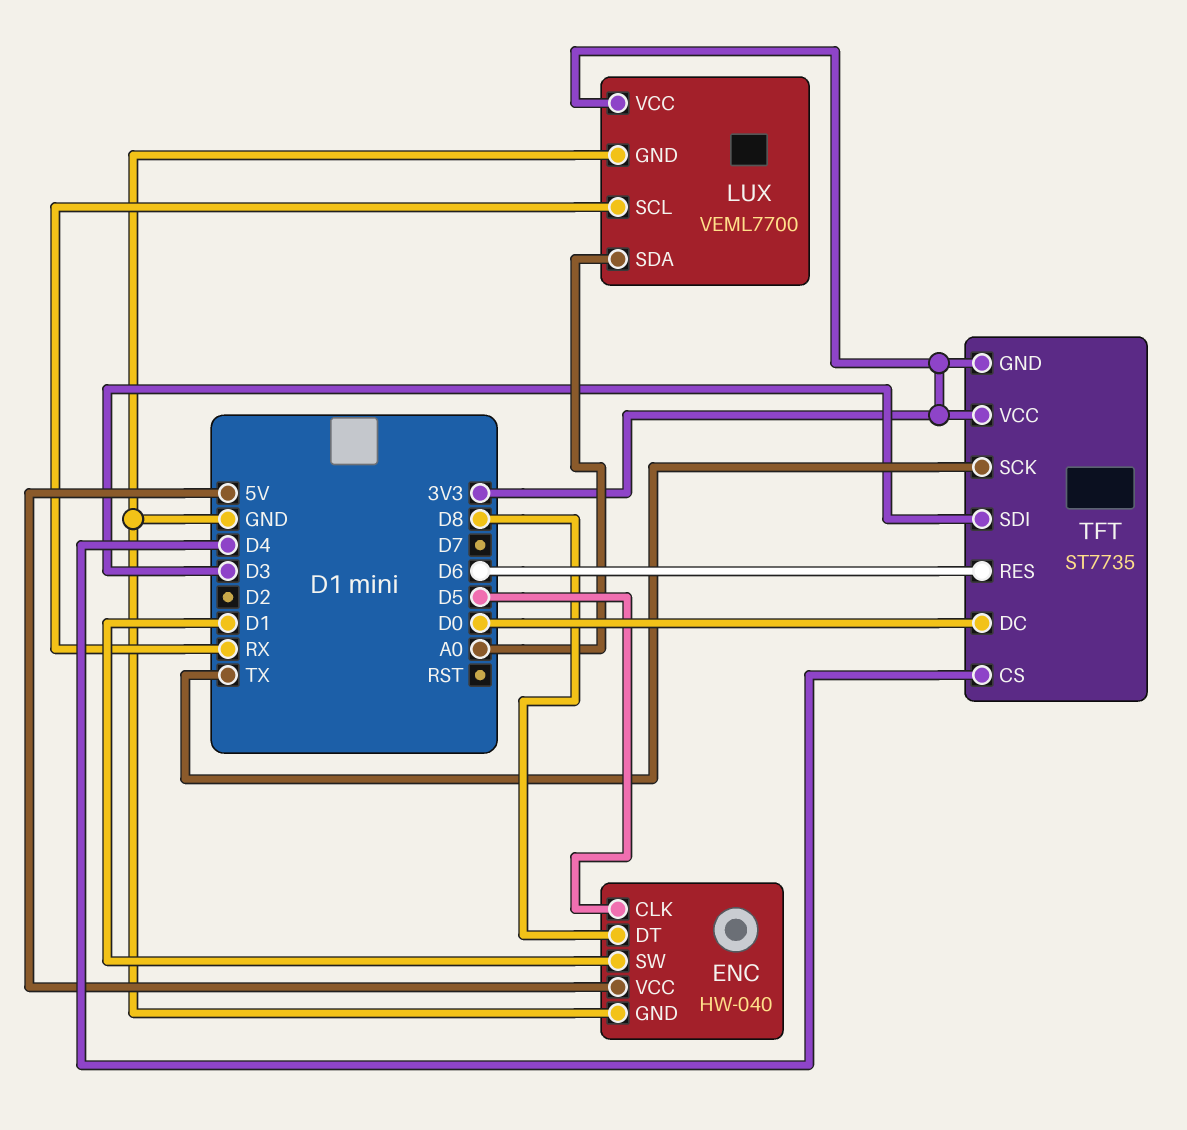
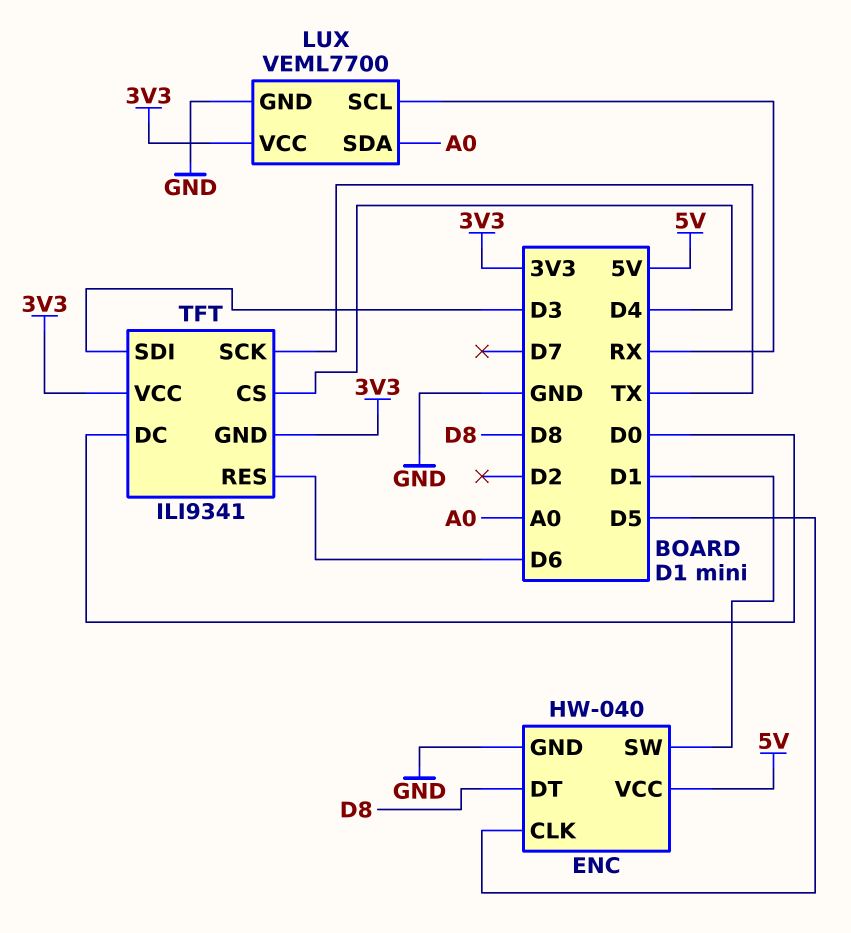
TFT: ST7735 -> ILI9341

